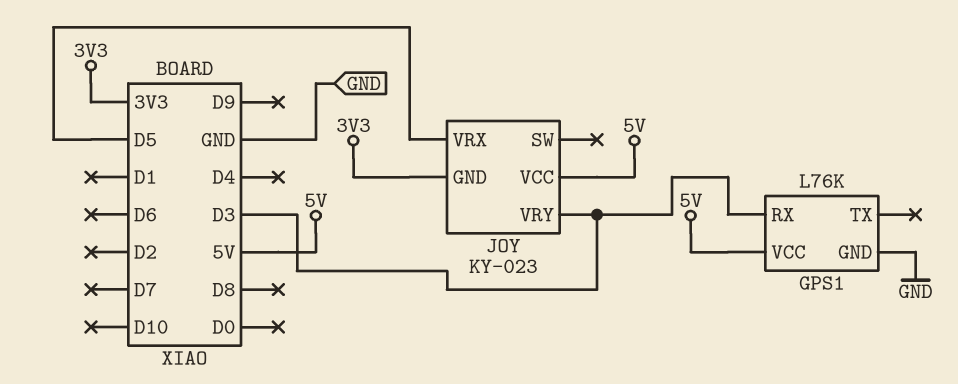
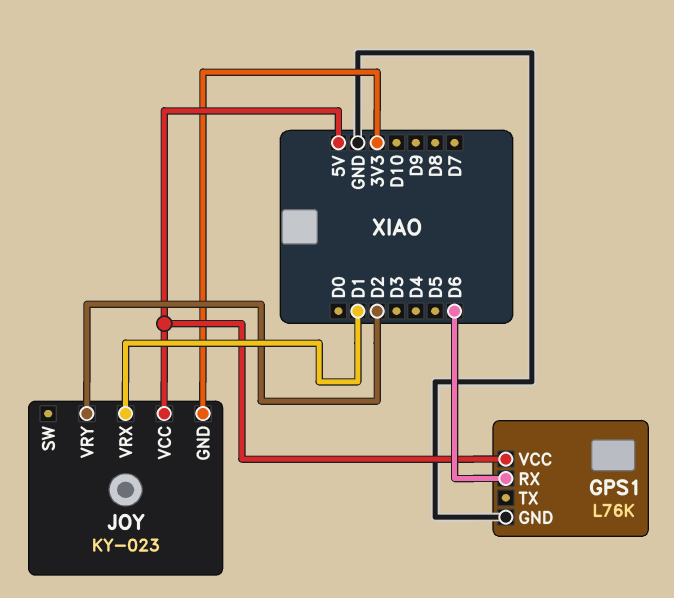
GPS1 pin RX: D3 -> D6
JOY pin VRX: D5 -> D1
JOY pin VRY: D3 -> D2

